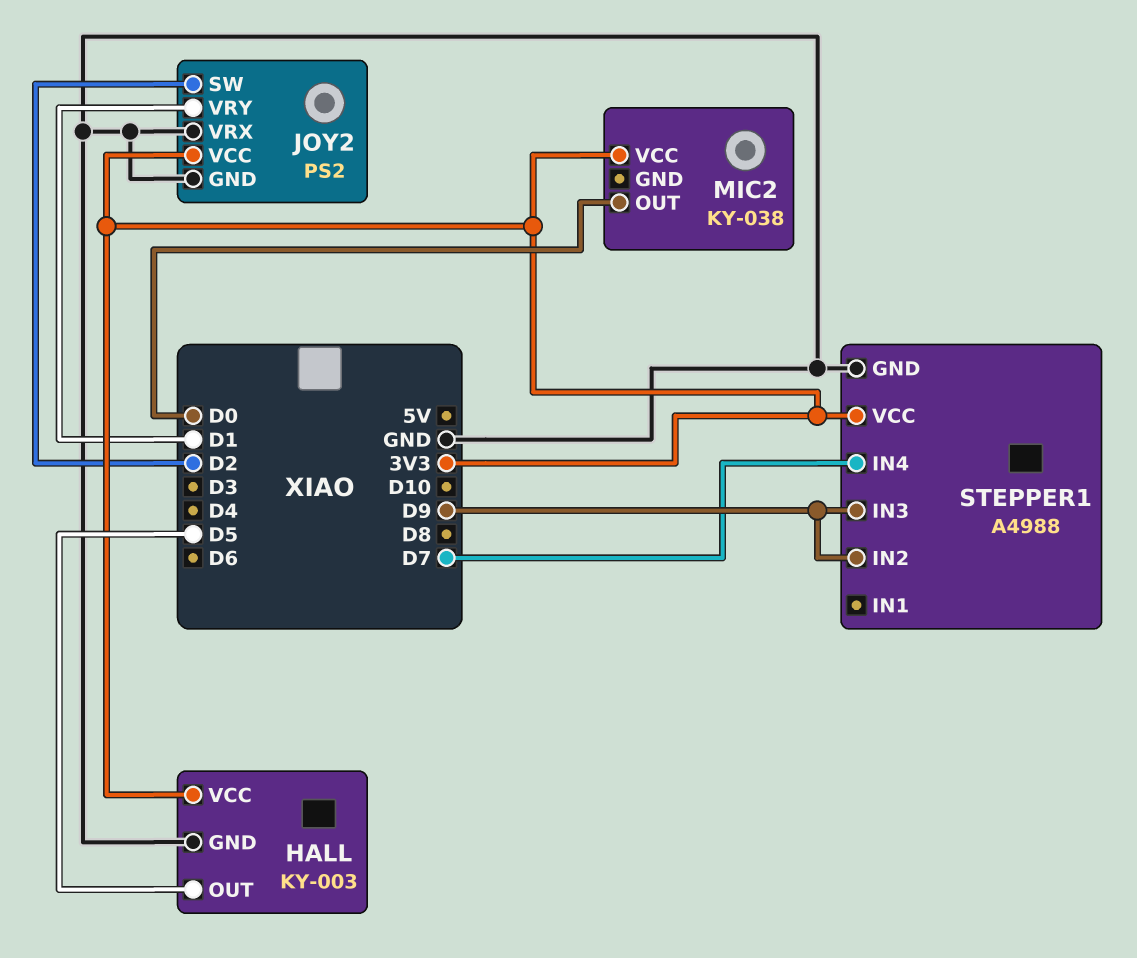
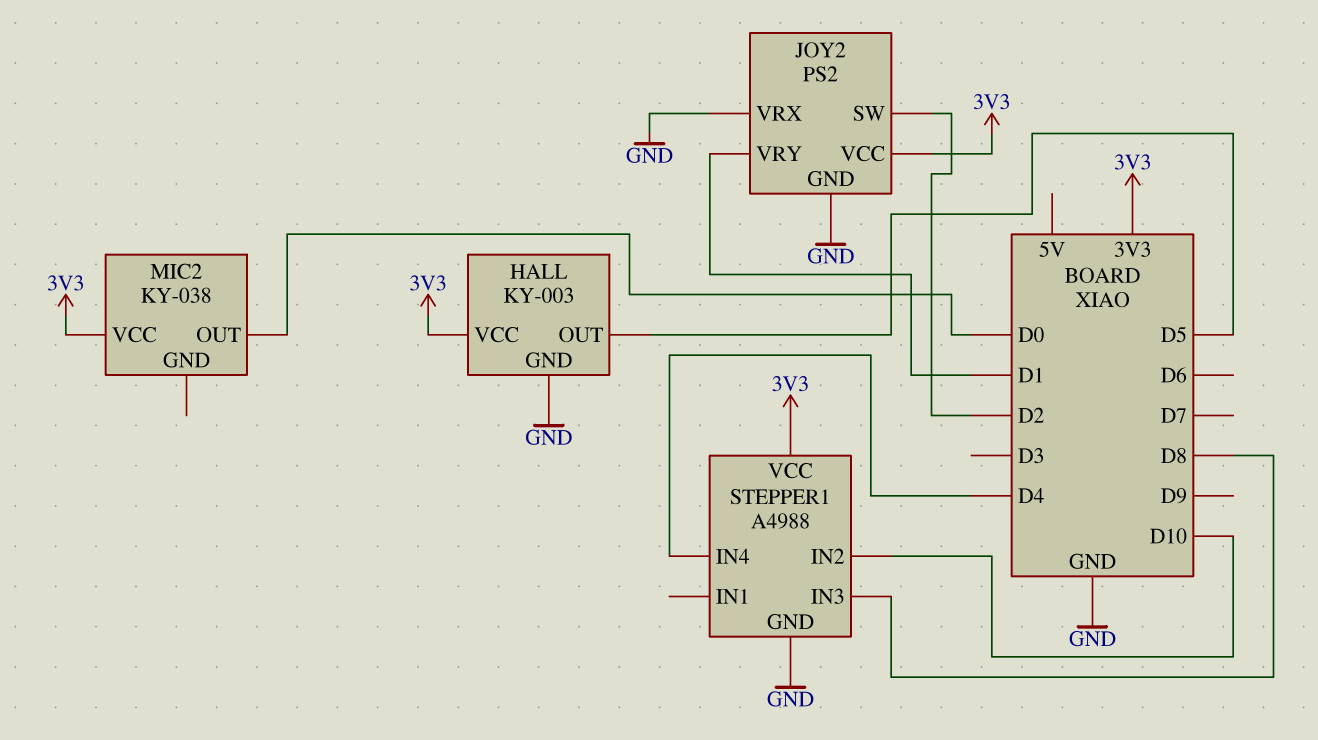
STEPPER1 pin IN2: D9 -> D10
STEPPER1 pin IN3: D9 -> D8
STEPPER1 pin IN4: D7 -> D4

